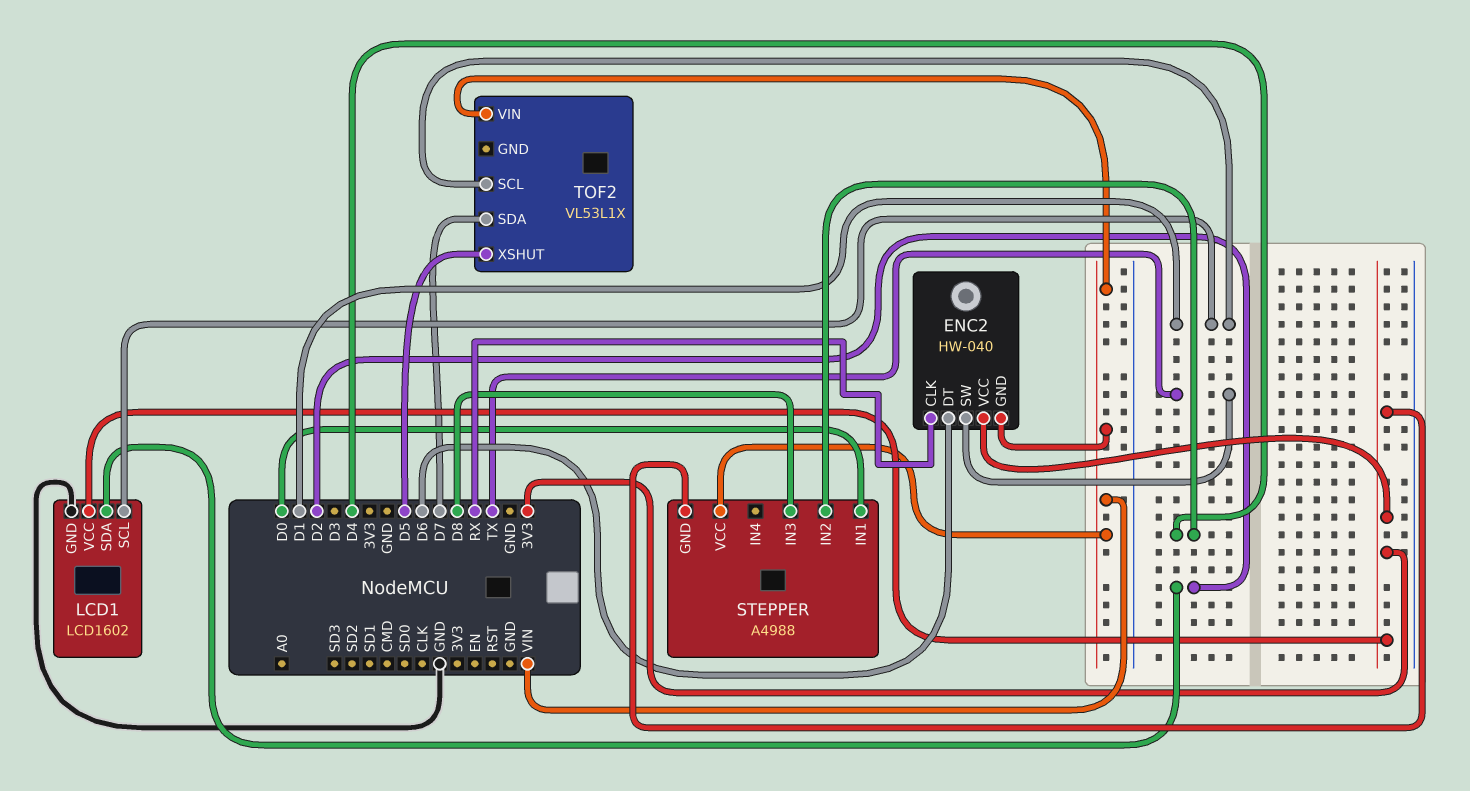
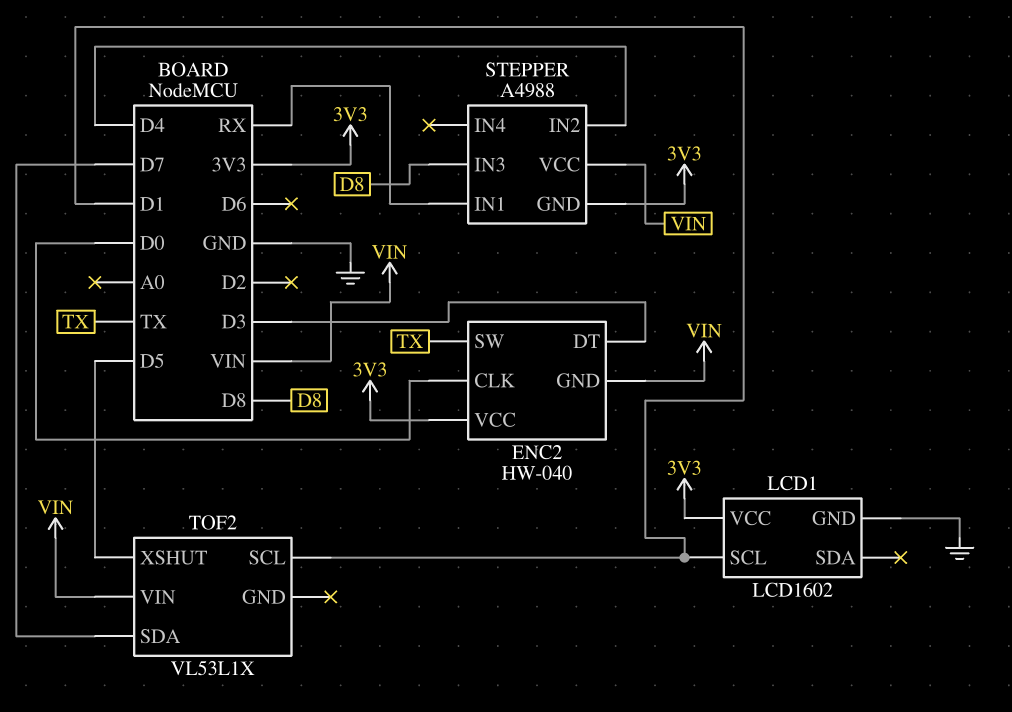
ENC2 pin CLK: RX -> D0
ENC2 pin DT: D6 -> D3
LCD1 pin SDA: D2 -> none
STEPPER pin IN1: D0 -> RX

